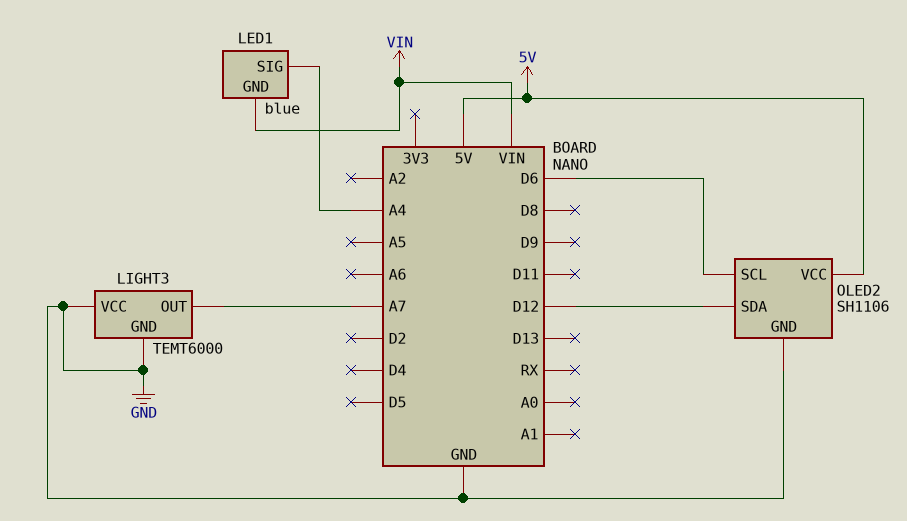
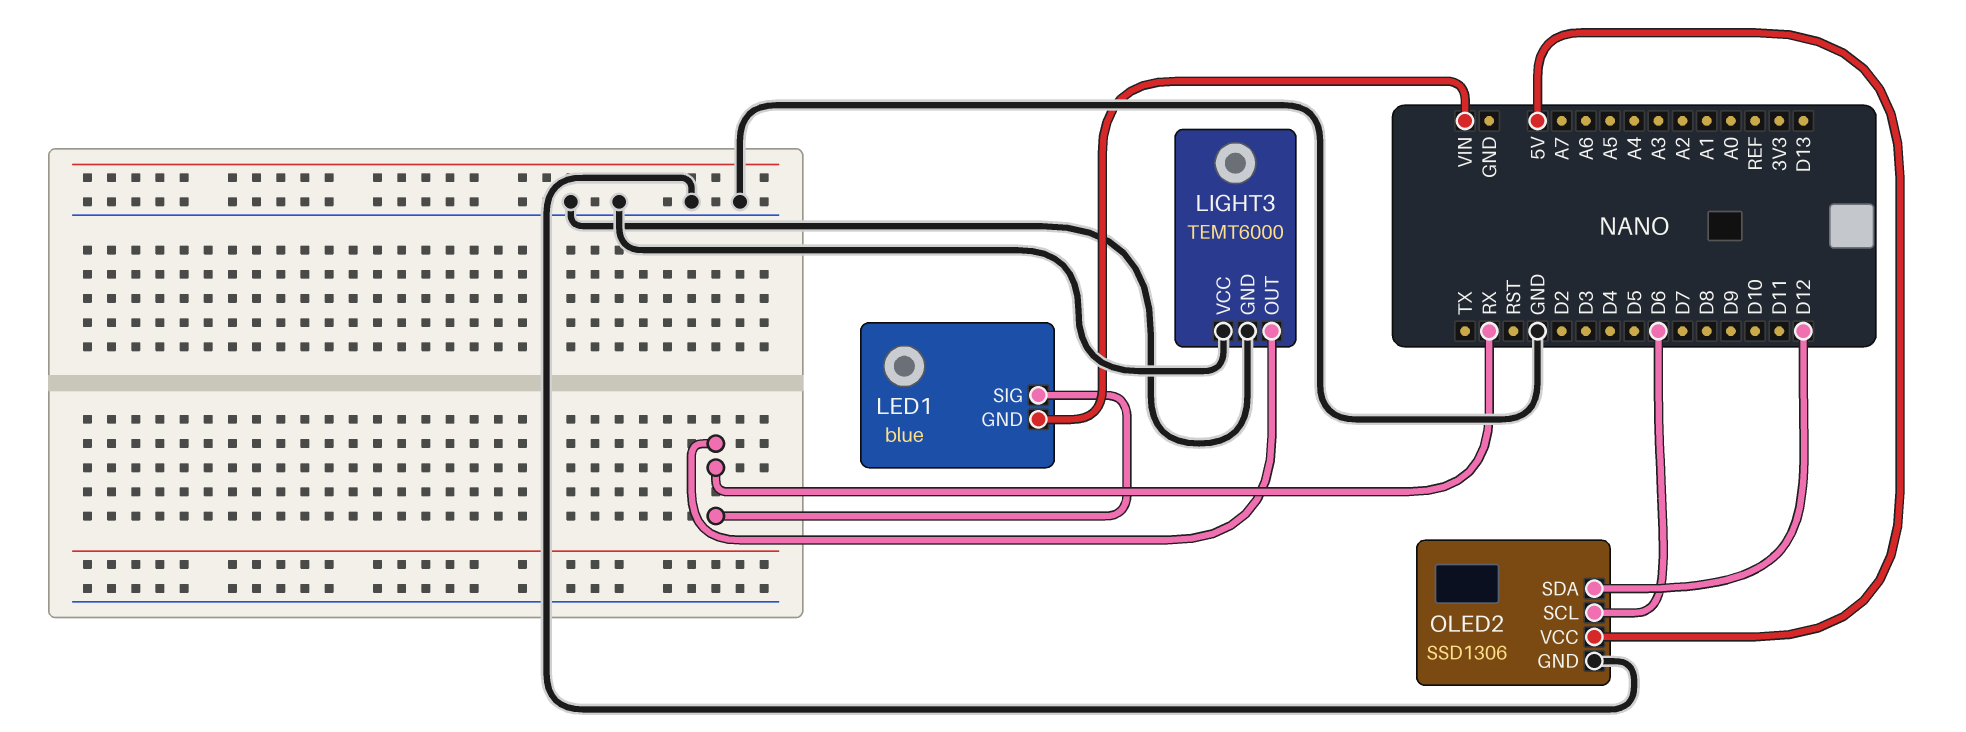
LED1 pin SIG: A4 -> RX
LIGHT3 pin OUT: A7 -> RX
OLED2: SH1106 -> SSD1306

